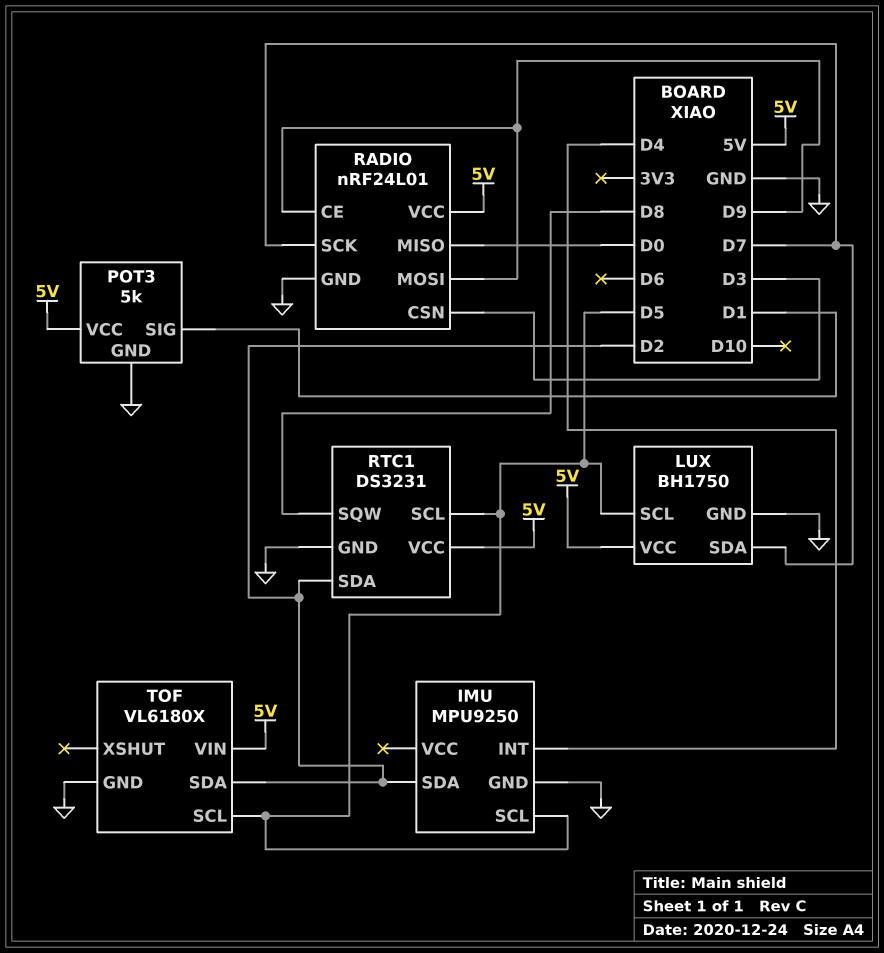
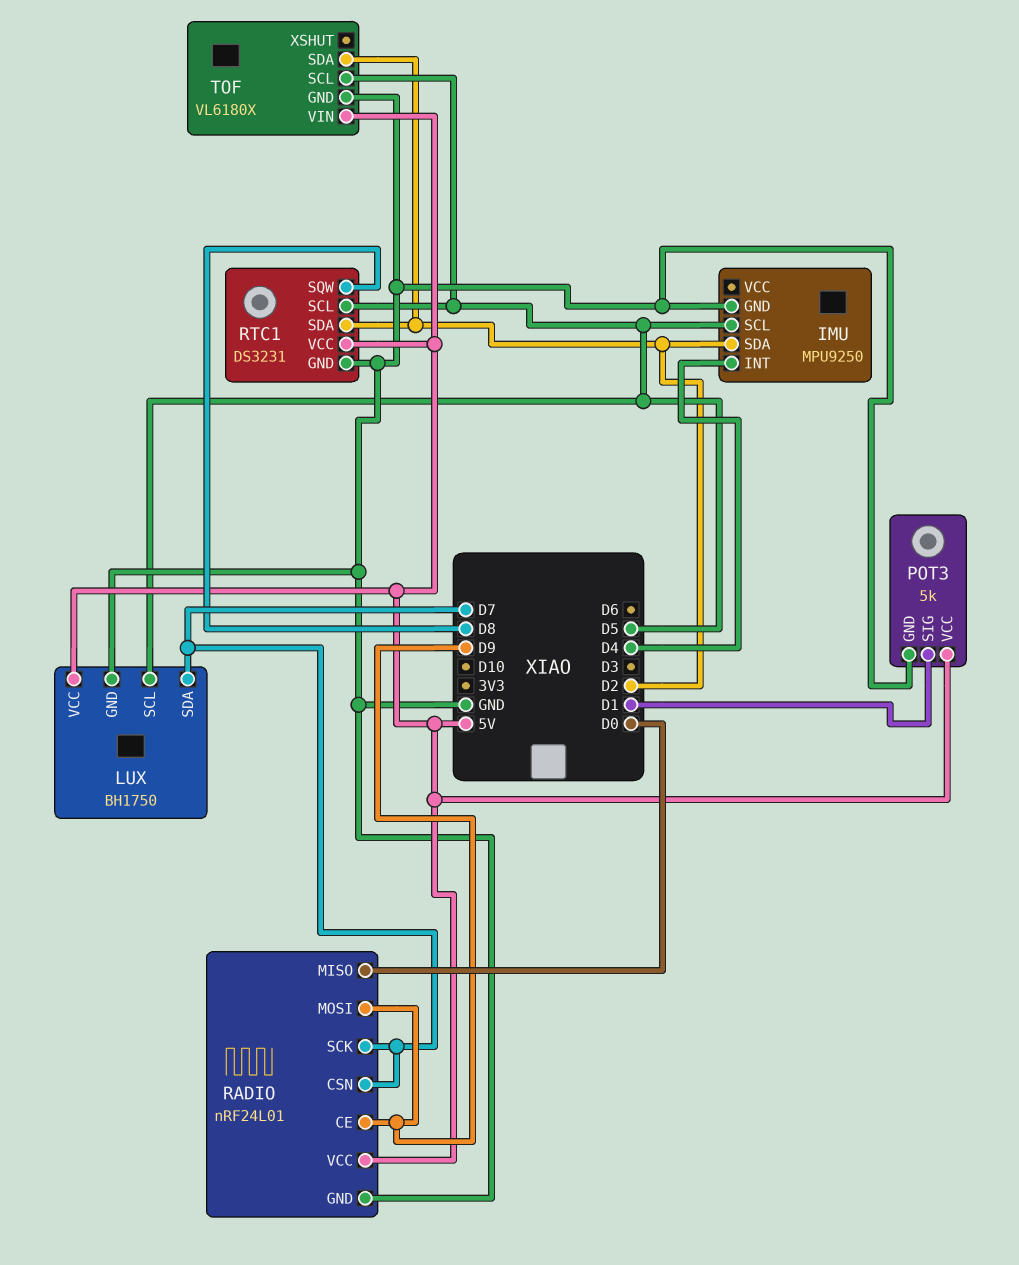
RADIO pin CSN: D3 -> D7

